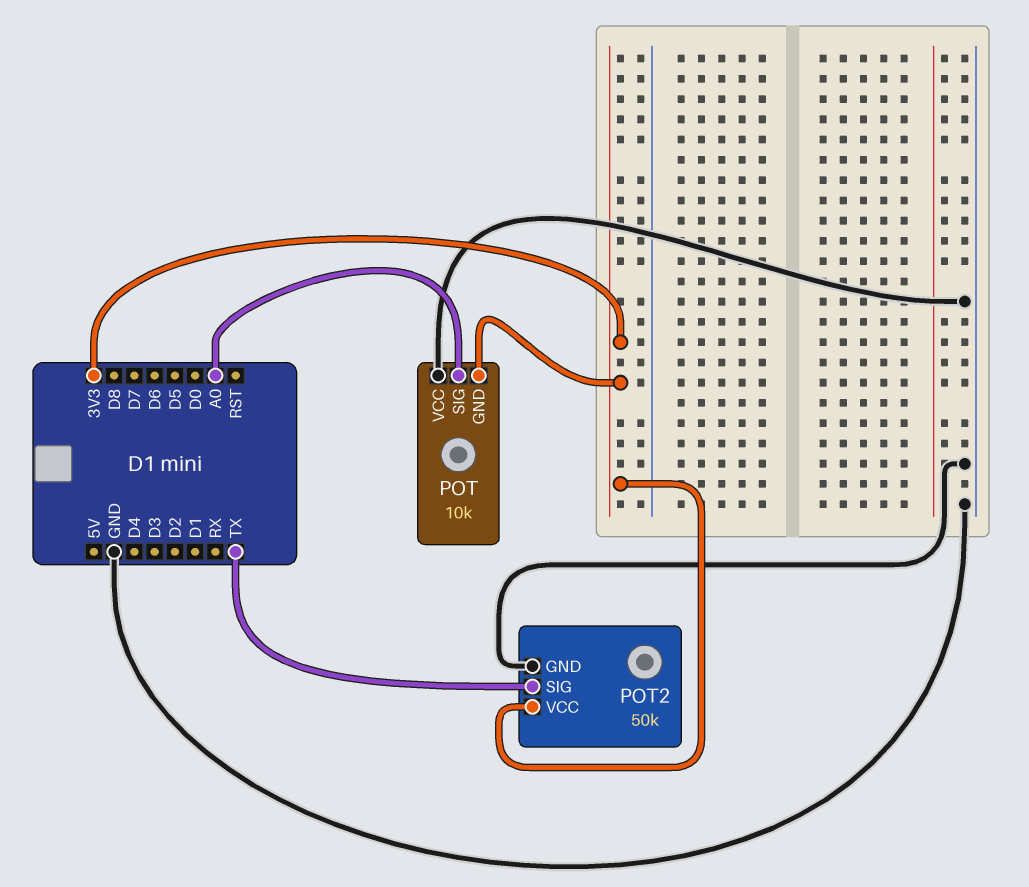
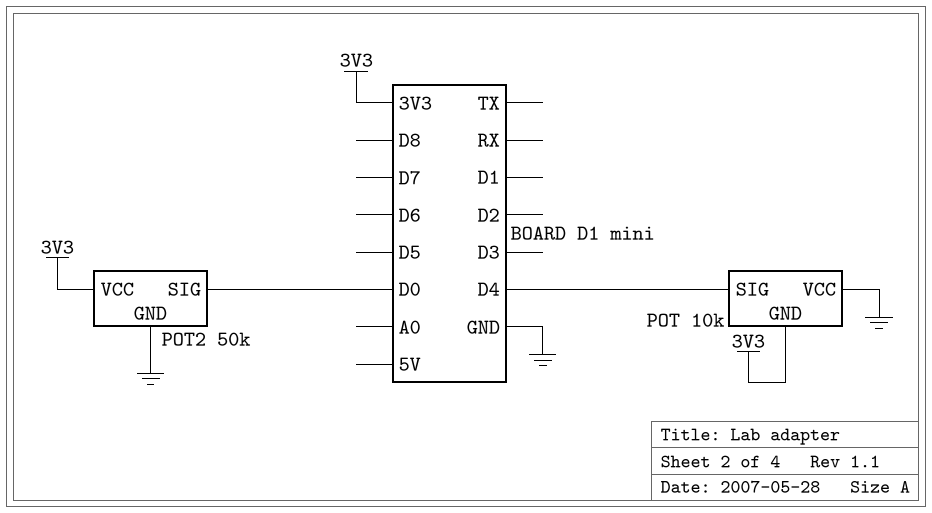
POT pin SIG: A0 -> D4
POT2 pin SIG: TX -> D0

